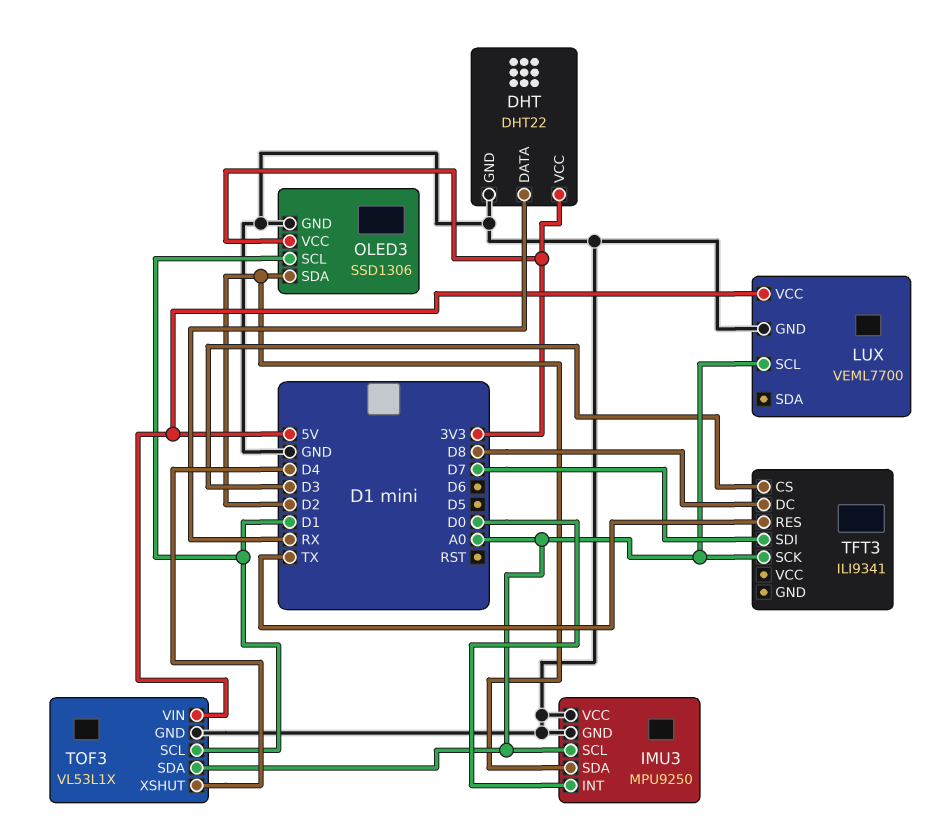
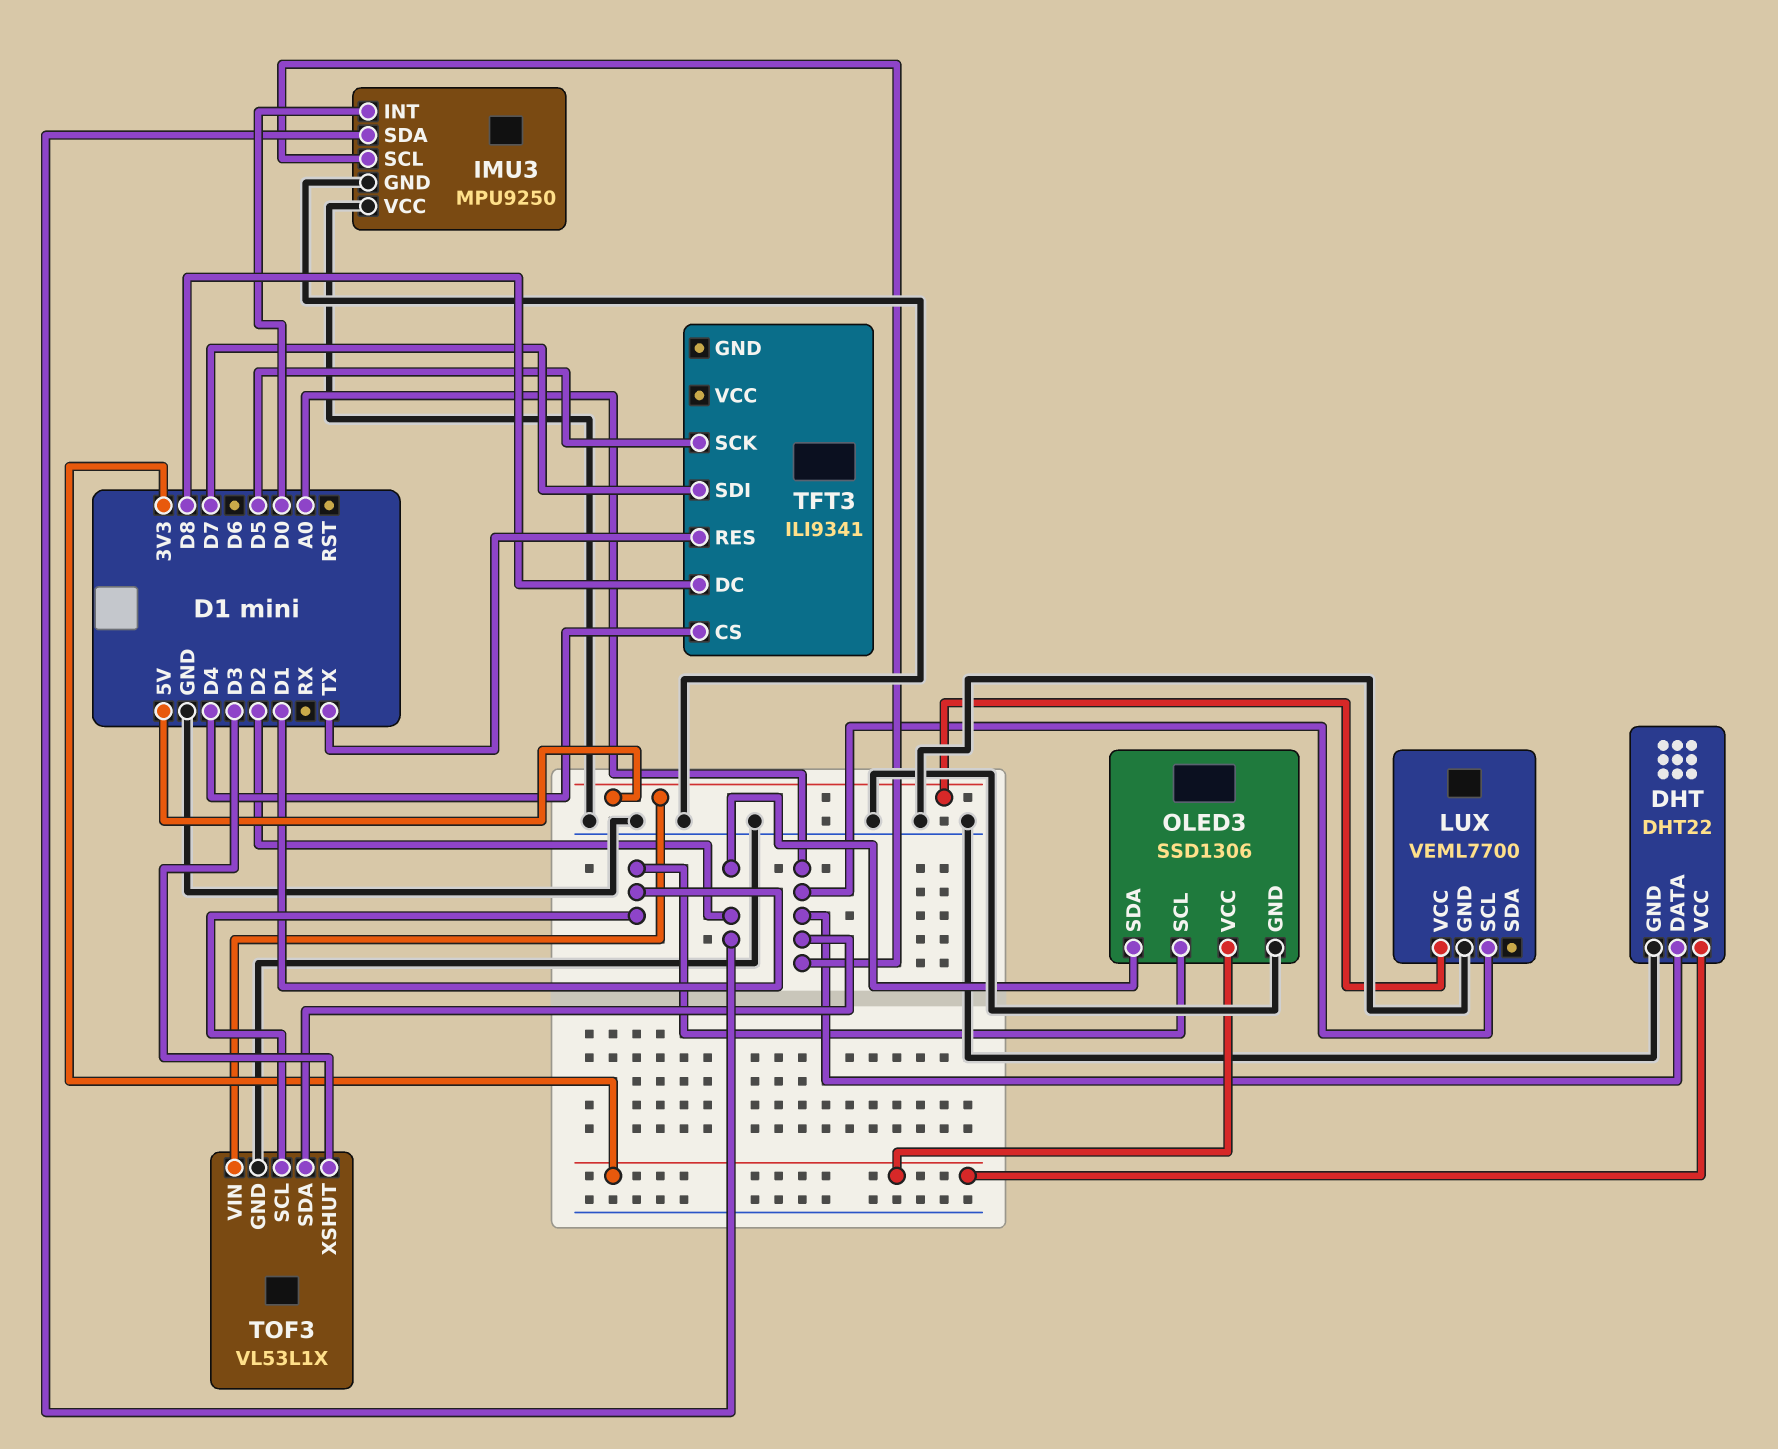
DHT pin DATA: RX -> A0
TFT3 pin CS: D3 -> D4
TFT3 pin SCK: A0 -> D5
TOF3 pin XSHUT: D4 -> D3

